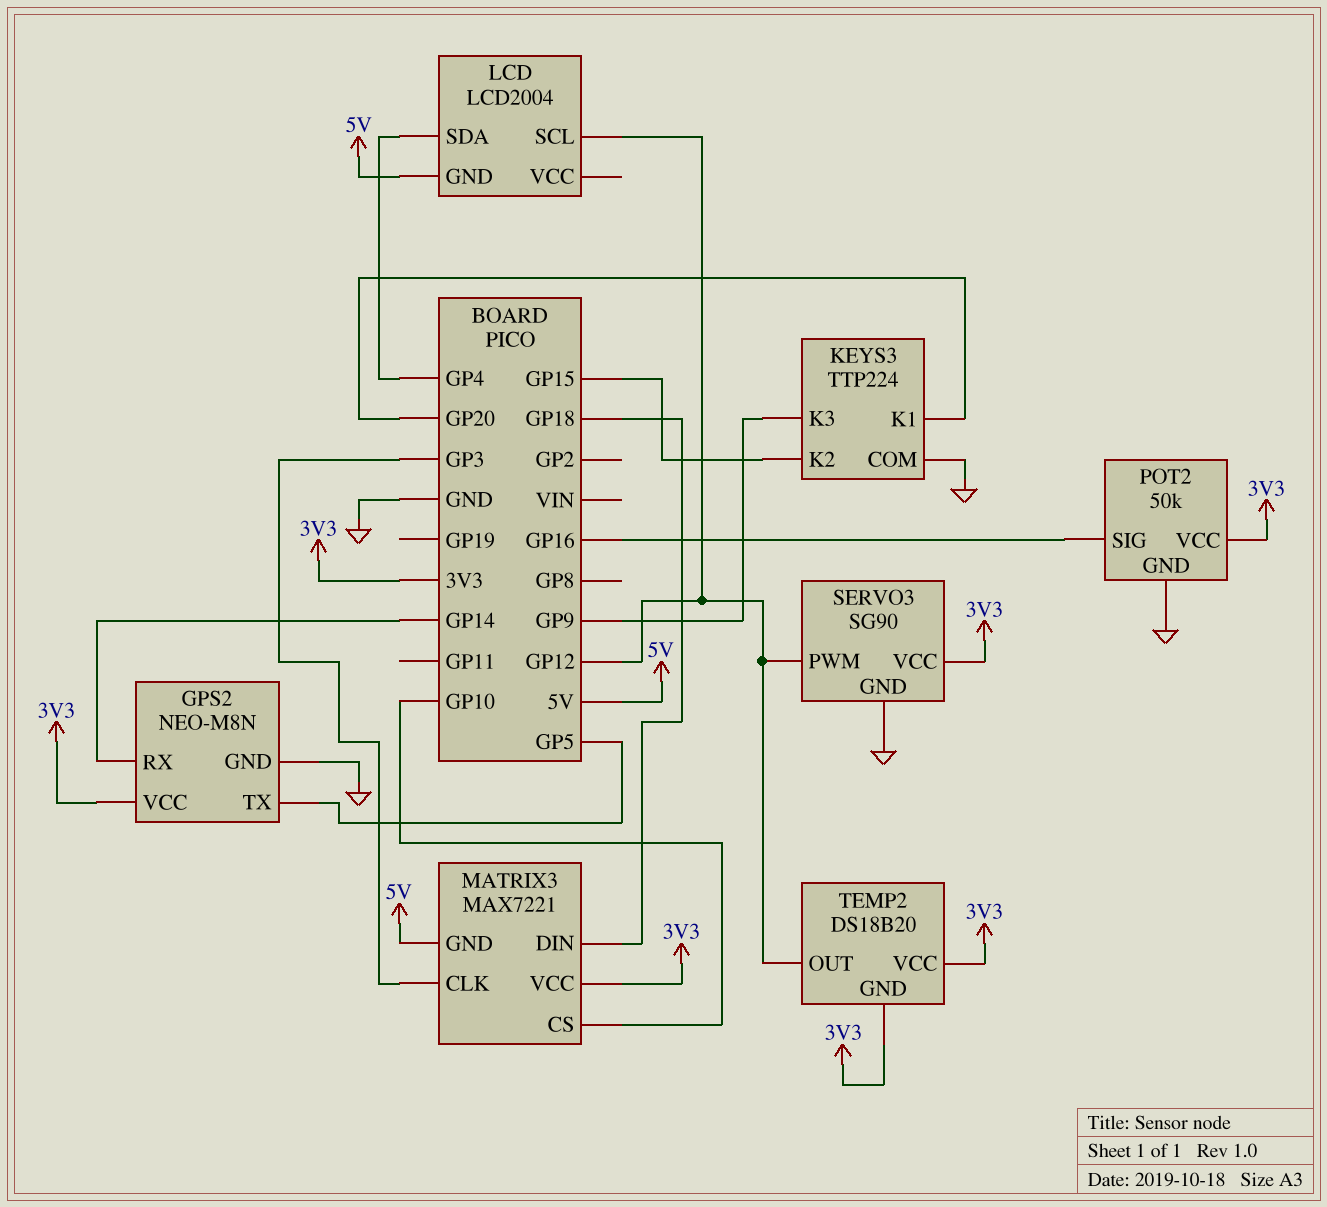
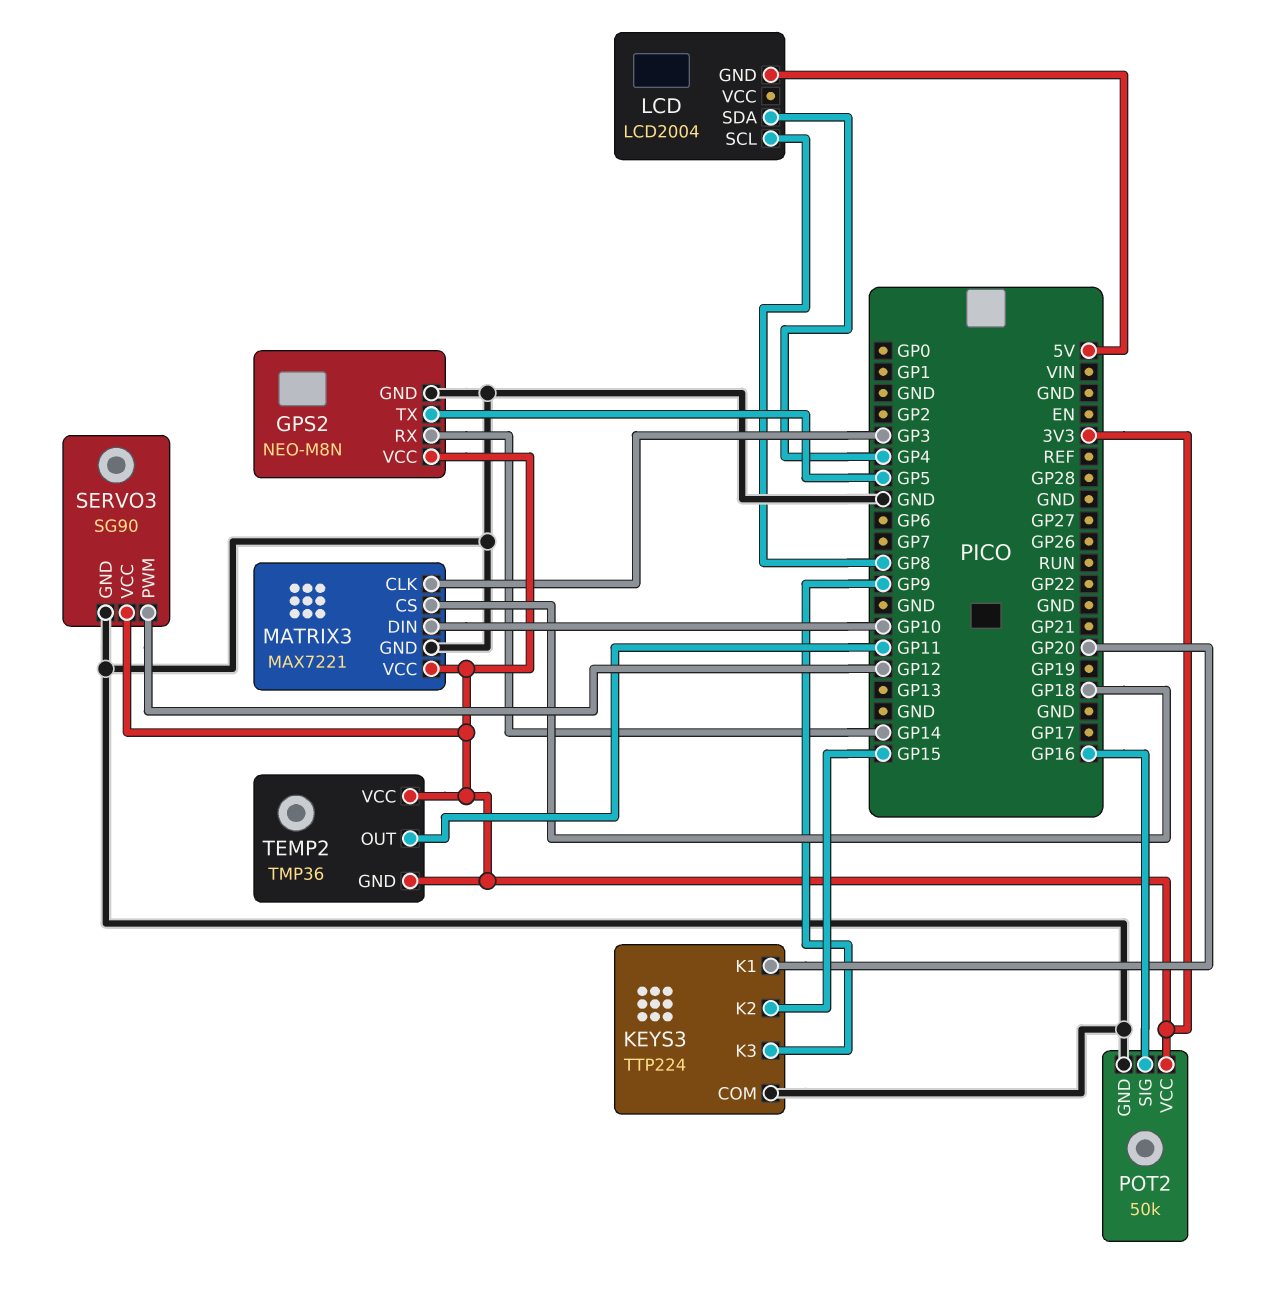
LCD pin SCL: GP12 -> GP8
MATRIX3 pin CS: GP10 -> GP18
MATRIX3 pin DIN: GP18 -> GP10
MATRIX3 pin GND: 5V -> GND
TEMP2: DS18B20 -> TMP36
TEMP2 pin OUT: GP12 -> GP11

